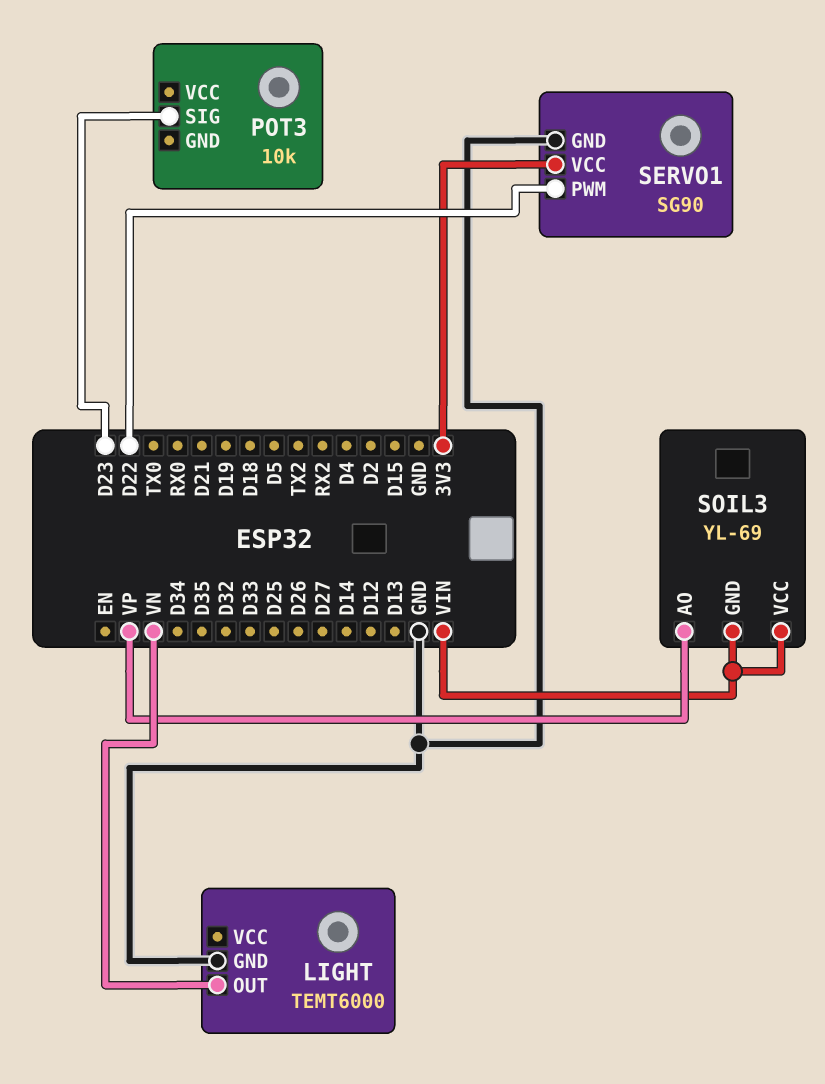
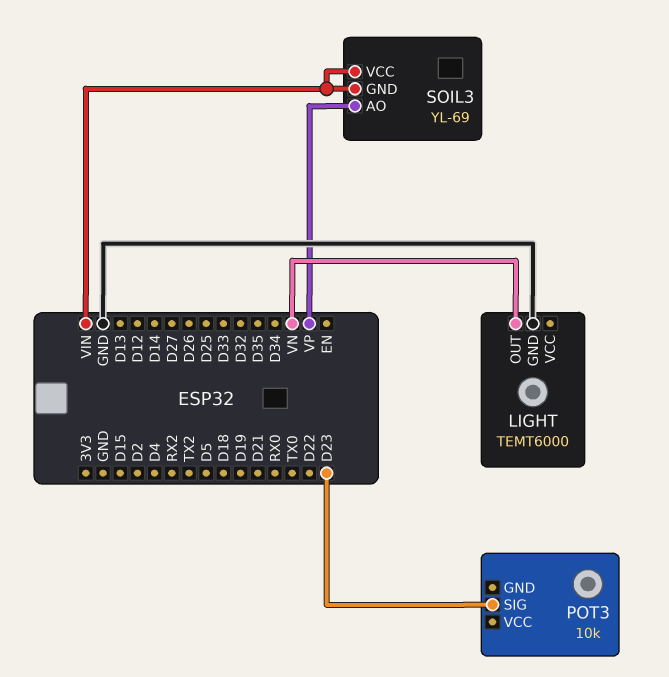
SERVO1: SG90 -> none
SERVO1 pin GND: GND -> none
SERVO1 pin PWM: D22 -> none
SERVO1 pin VCC: 3V3 -> none

